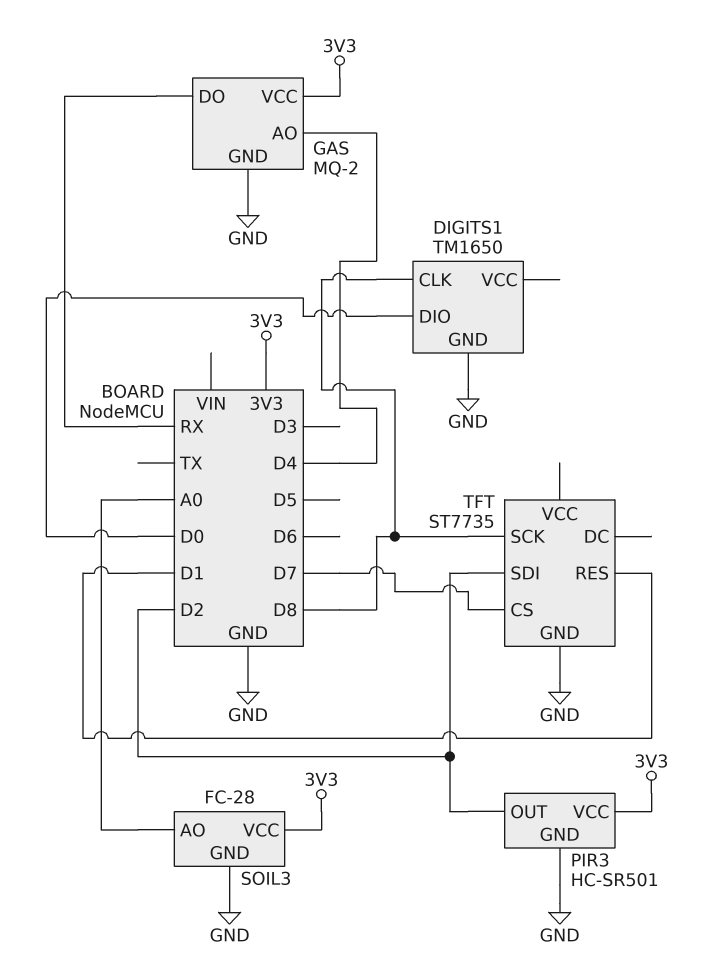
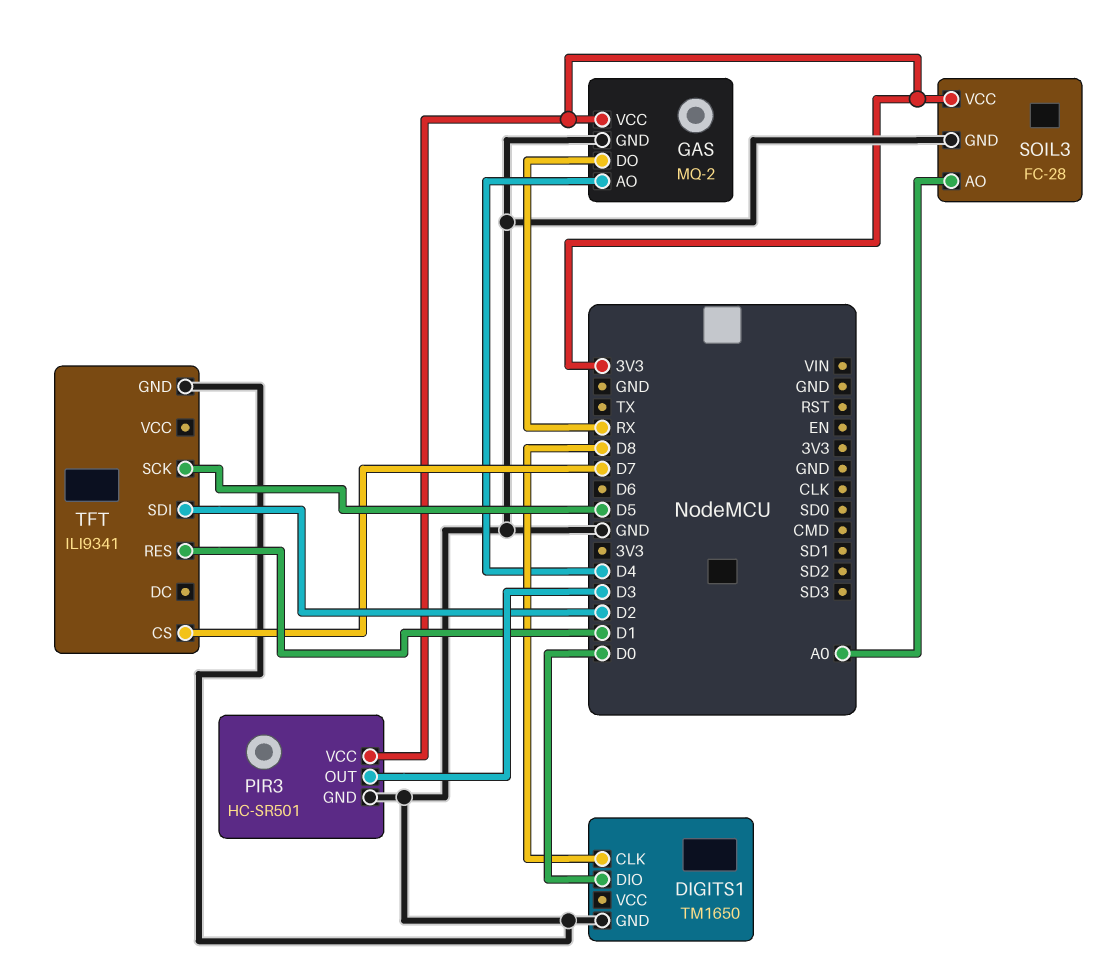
PIR3 pin OUT: D2 -> D3
TFT: ST7735 -> ILI9341
TFT pin SCK: D8 -> D5

